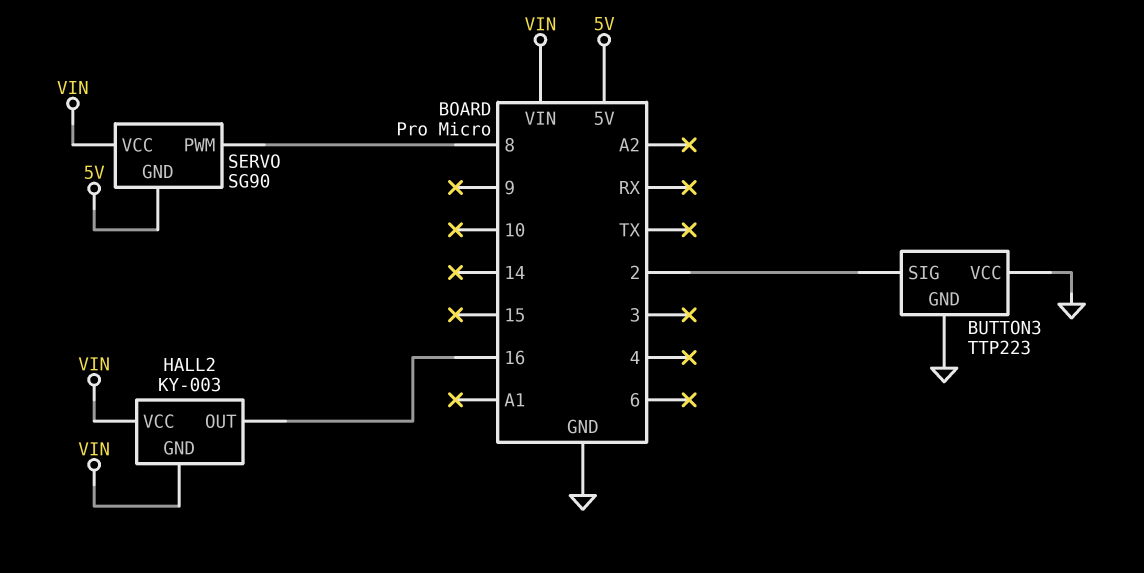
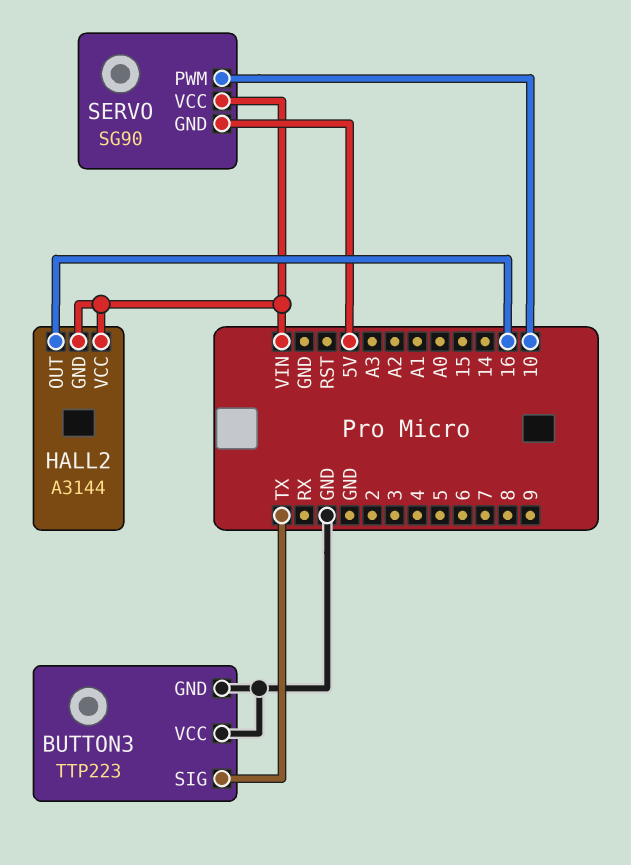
BUTTON3 pin SIG: 2 -> TX
HALL2: KY-003 -> A3144
SERVO pin PWM: 8 -> 10

